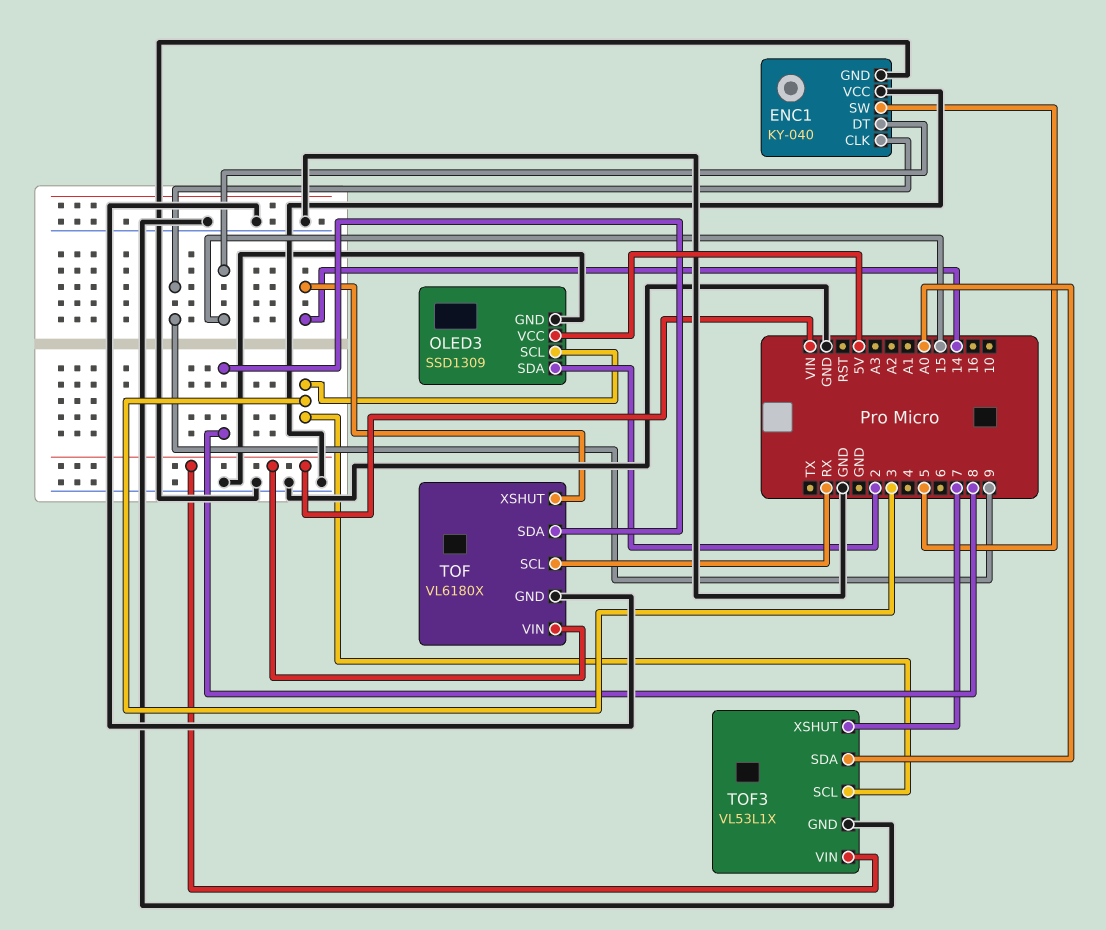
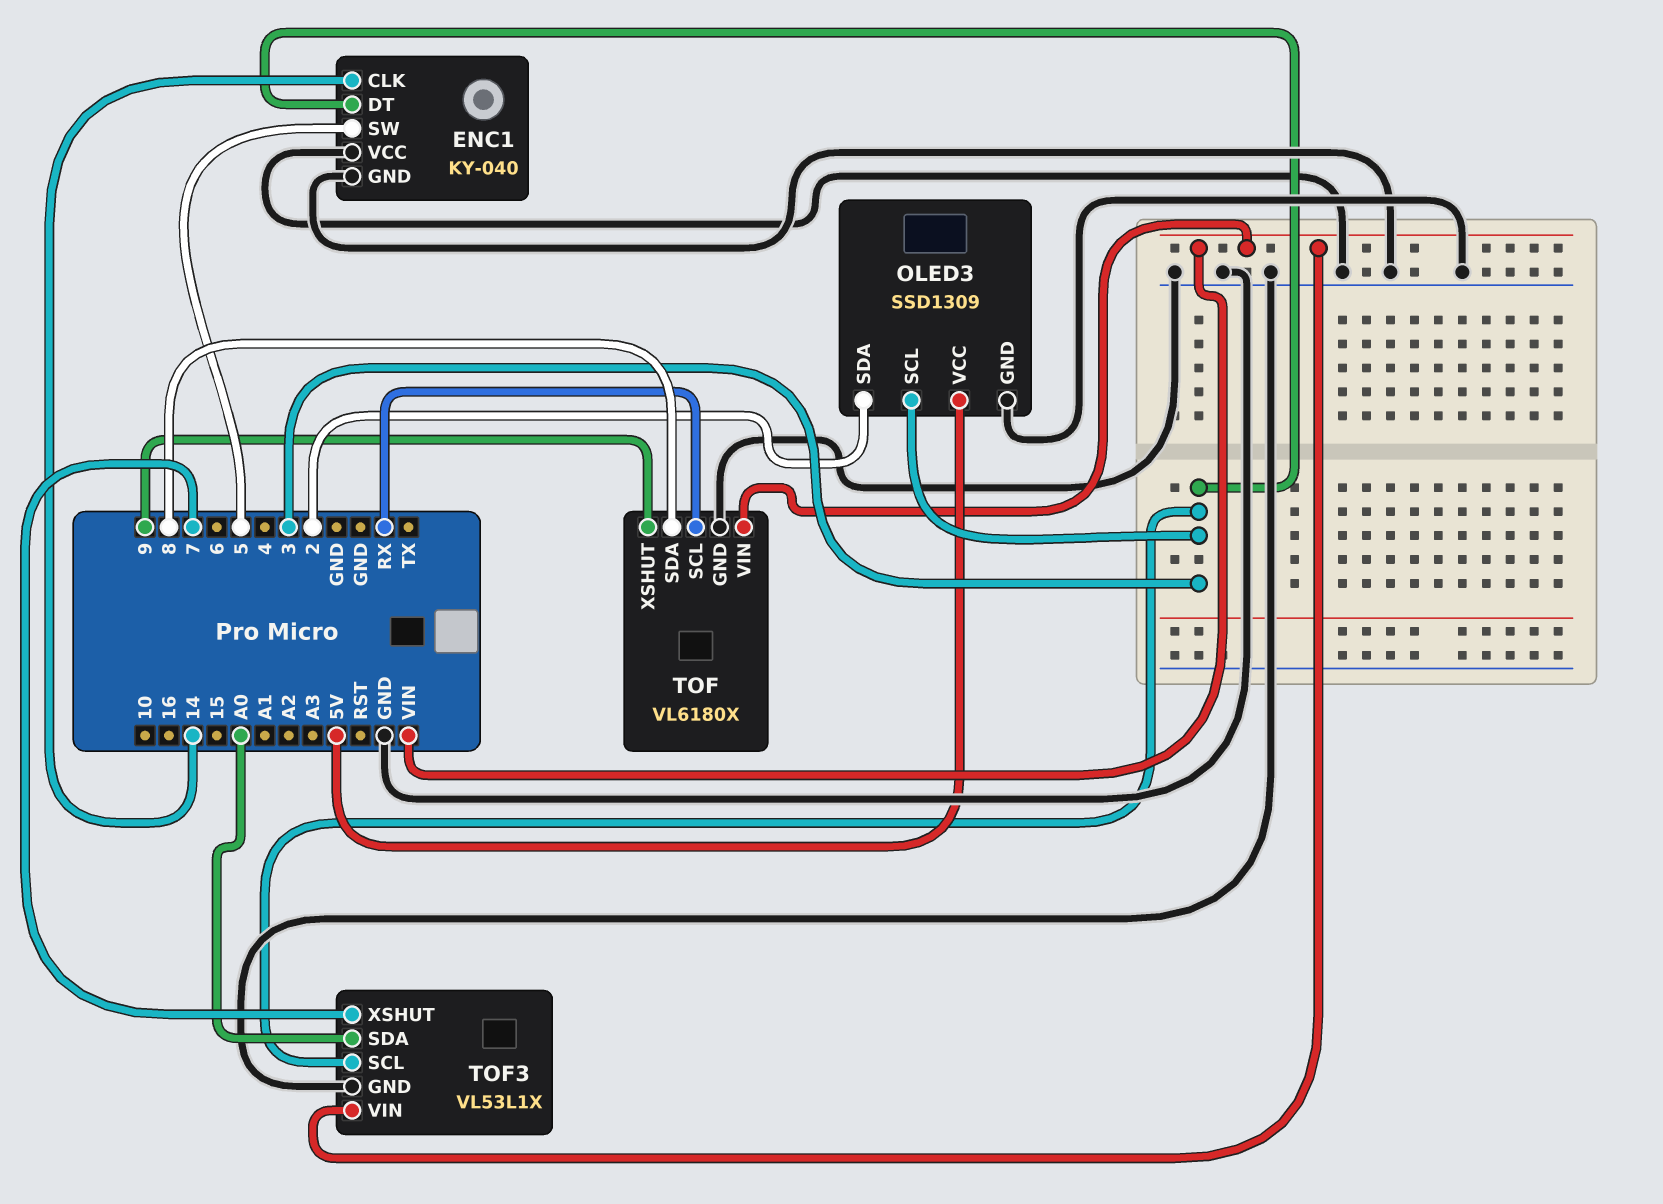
ENC1 pin CLK: 9 -> 14
ENC1 pin DT: 15 -> 3
TOF pin XSHUT: 14 -> 9

